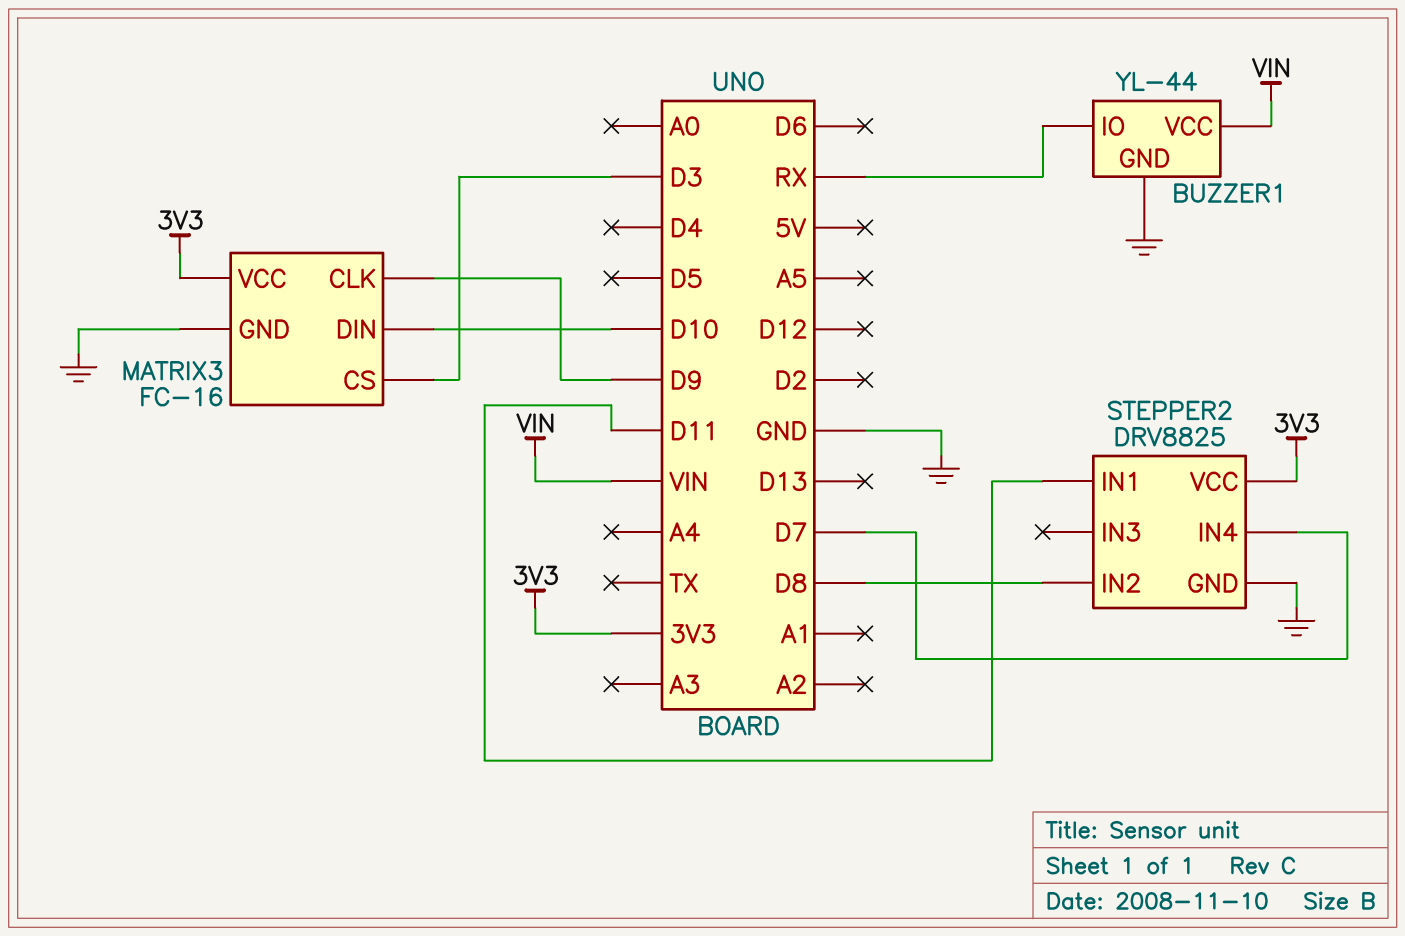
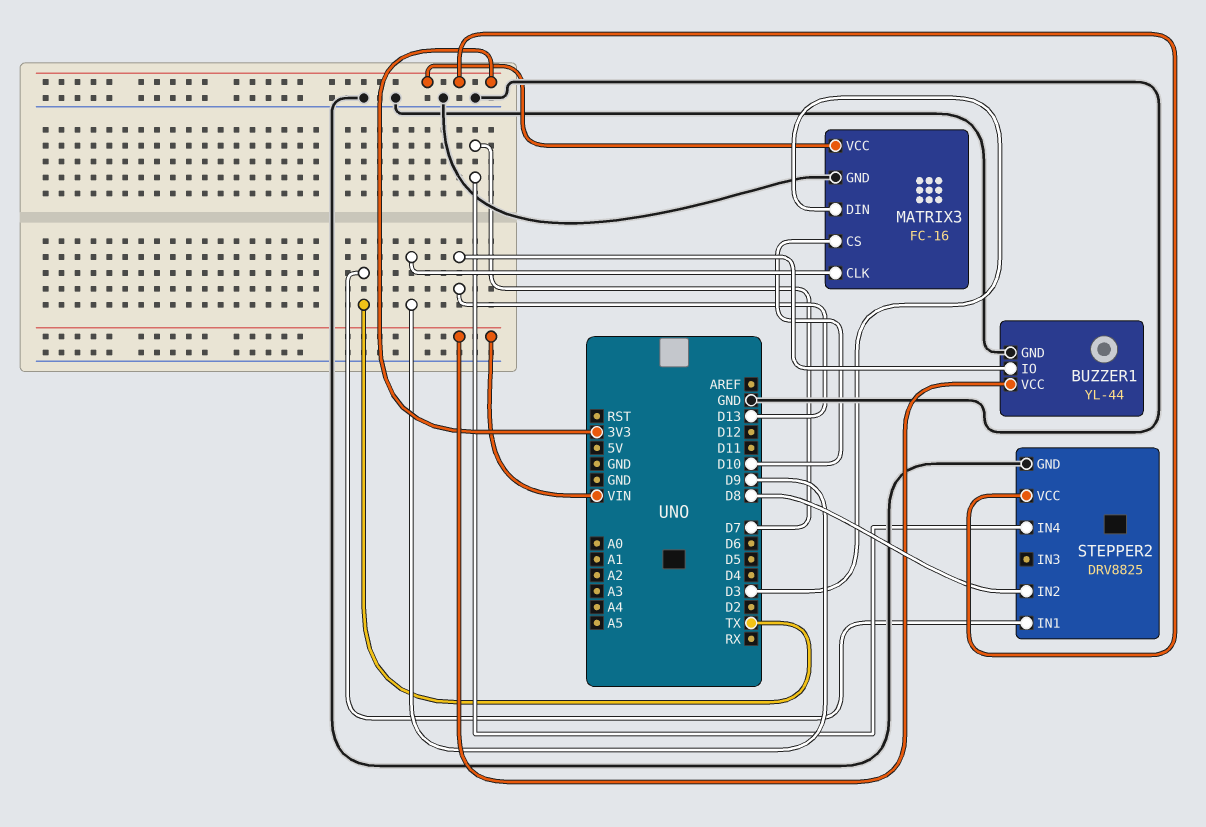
BUZZER1 pin IO: RX -> D13
MATRIX3 pin CS: D3 -> D10
MATRIX3 pin DIN: D10 -> D3
STEPPER2 pin IN1: D11 -> TX

